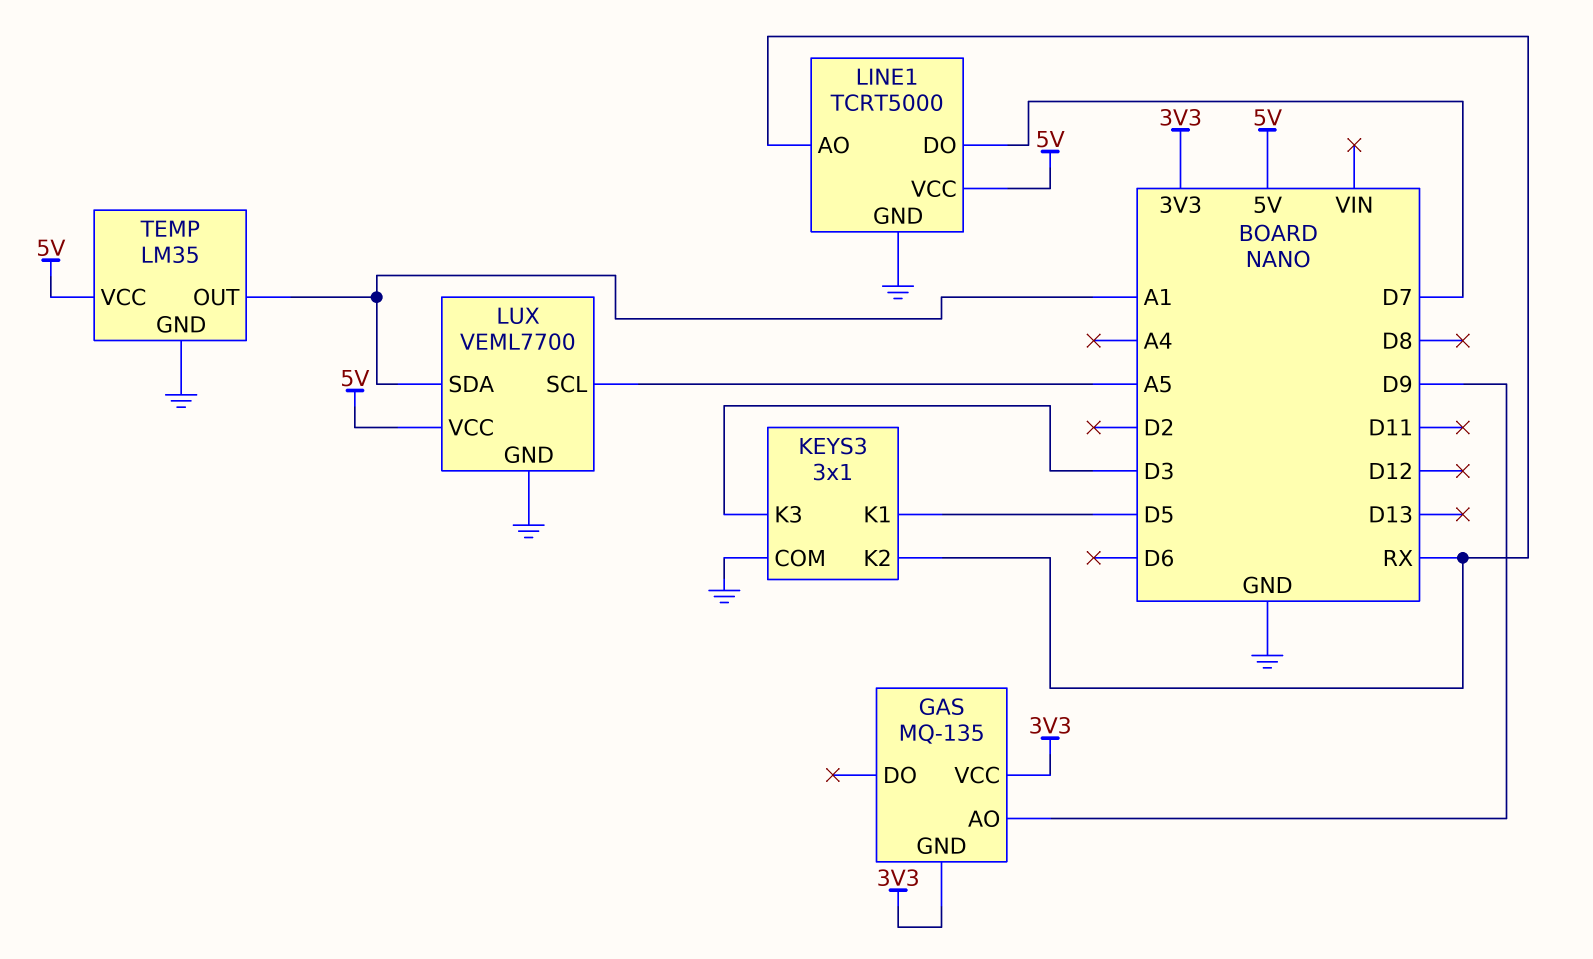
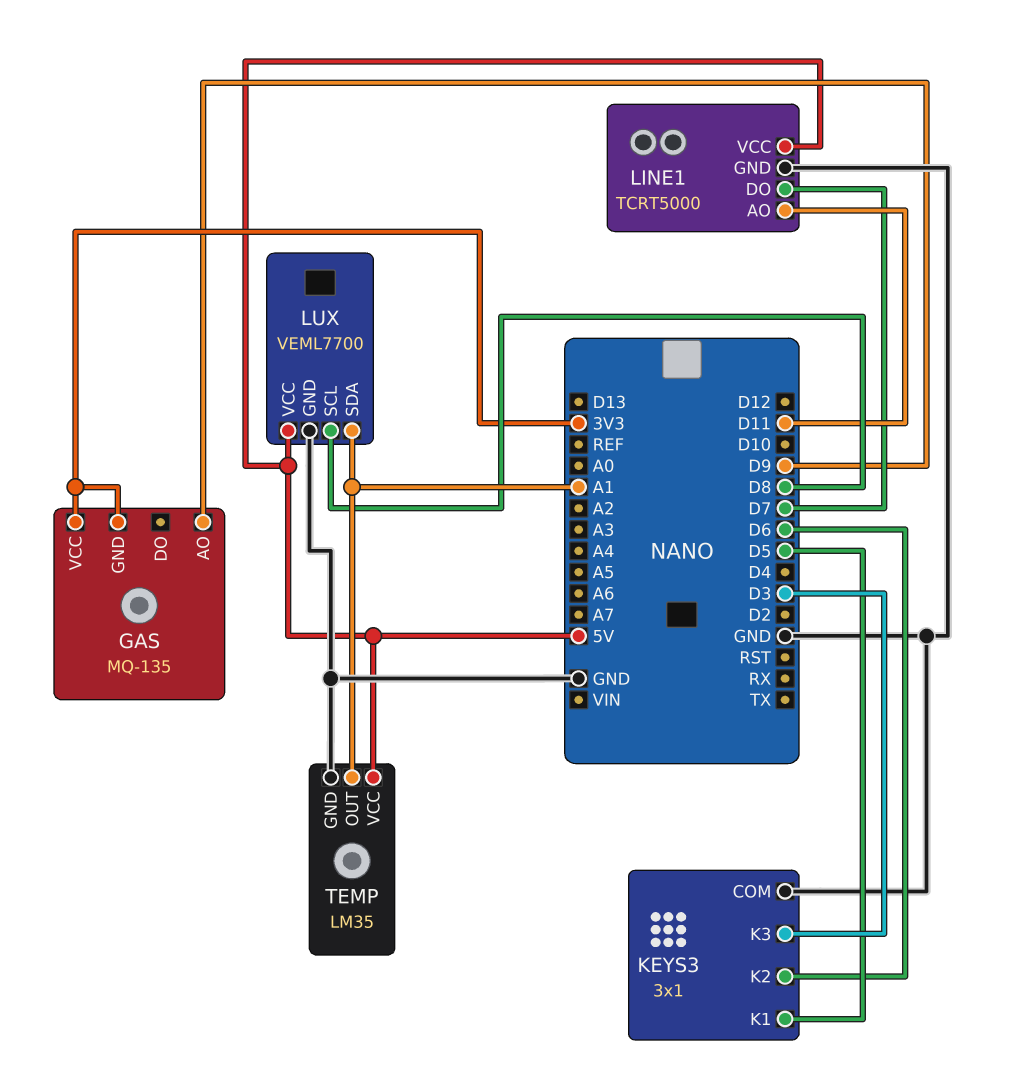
KEYS3 pin K2: RX -> D6
LINE1 pin AO: RX -> D11
LUX pin SCL: A5 -> D8

